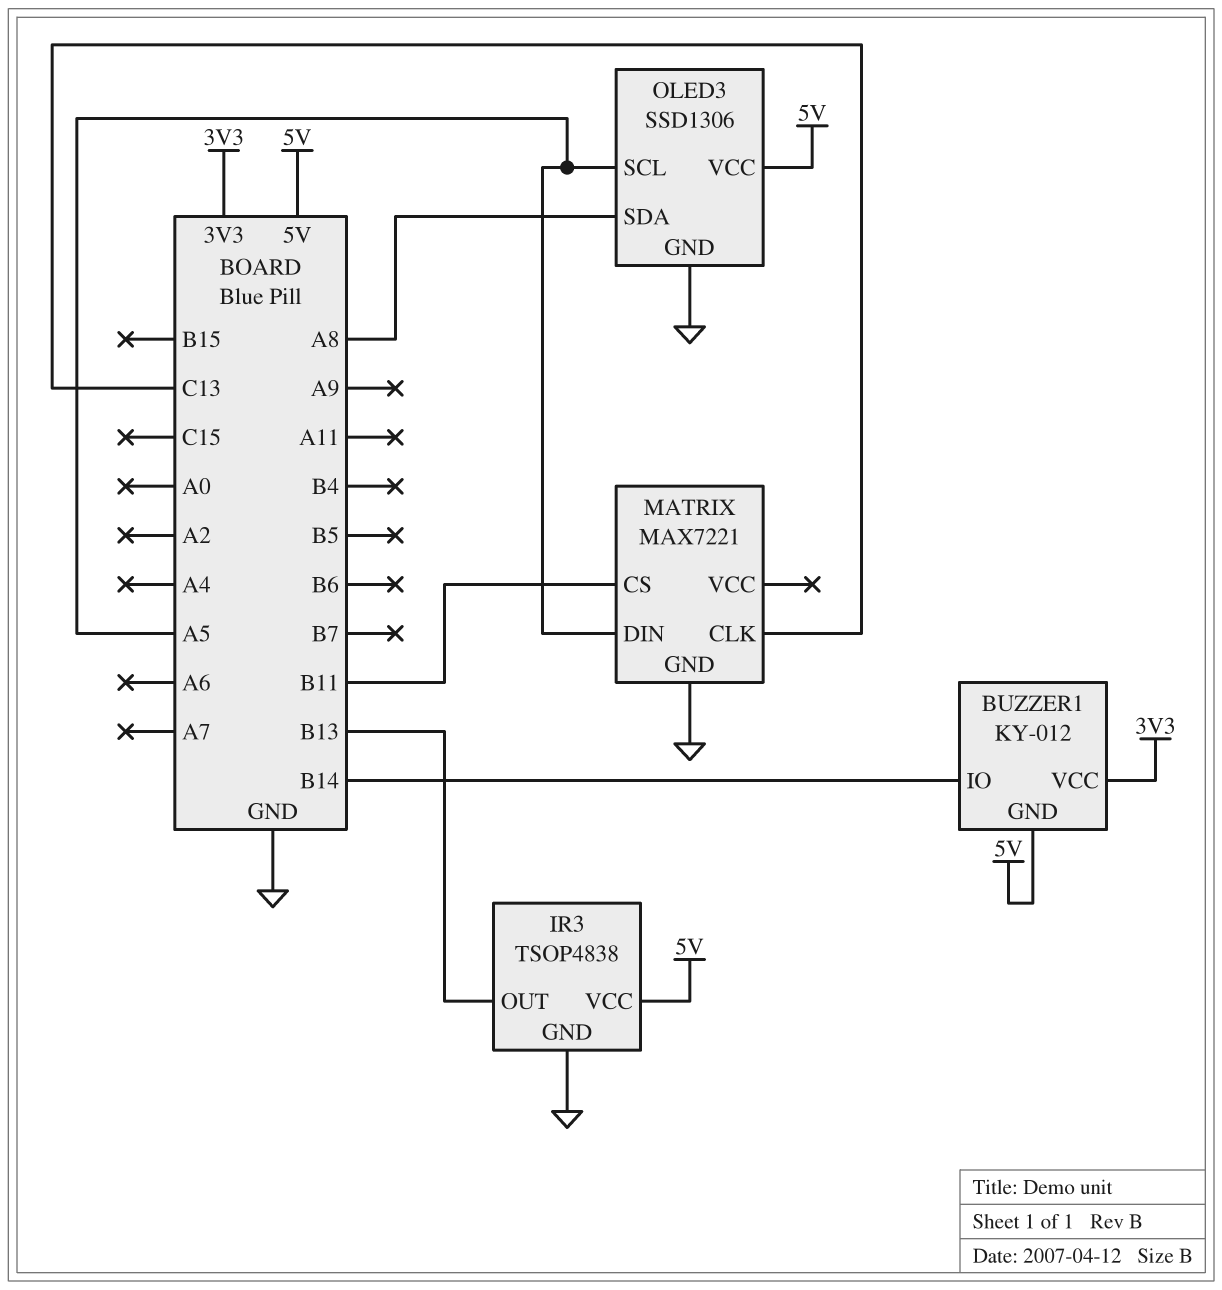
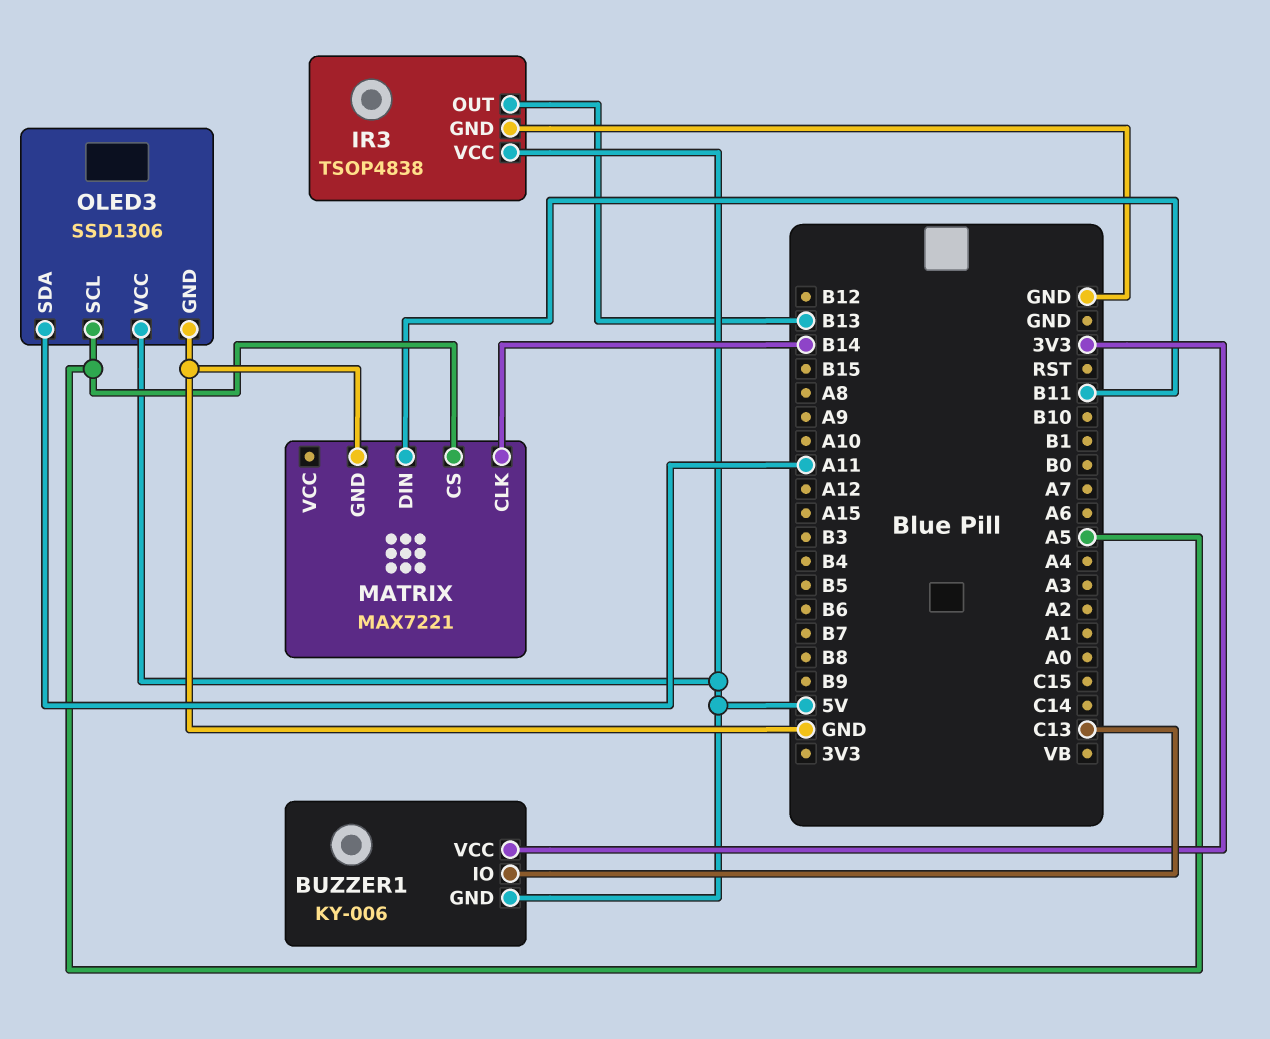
BUZZER1: KY-012 -> KY-006
BUZZER1 pin IO: B14 -> C13
MATRIX pin CLK: C13 -> B14
MATRIX pin CS: B11 -> A5
MATRIX pin DIN: A5 -> B11
OLED3 pin SDA: A8 -> A11

